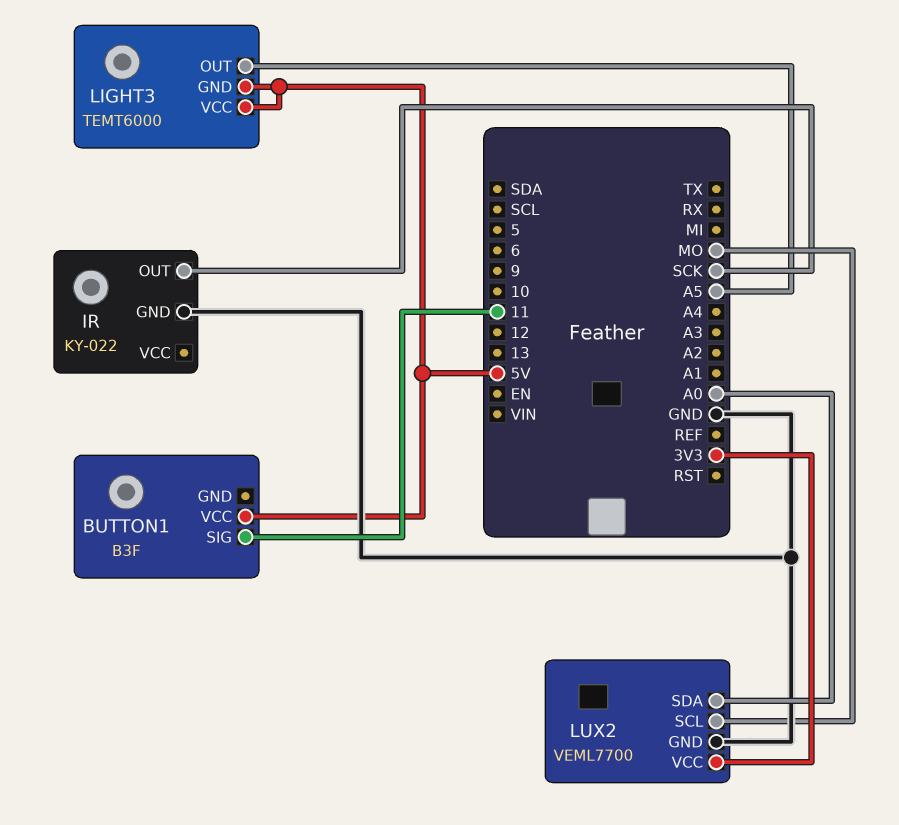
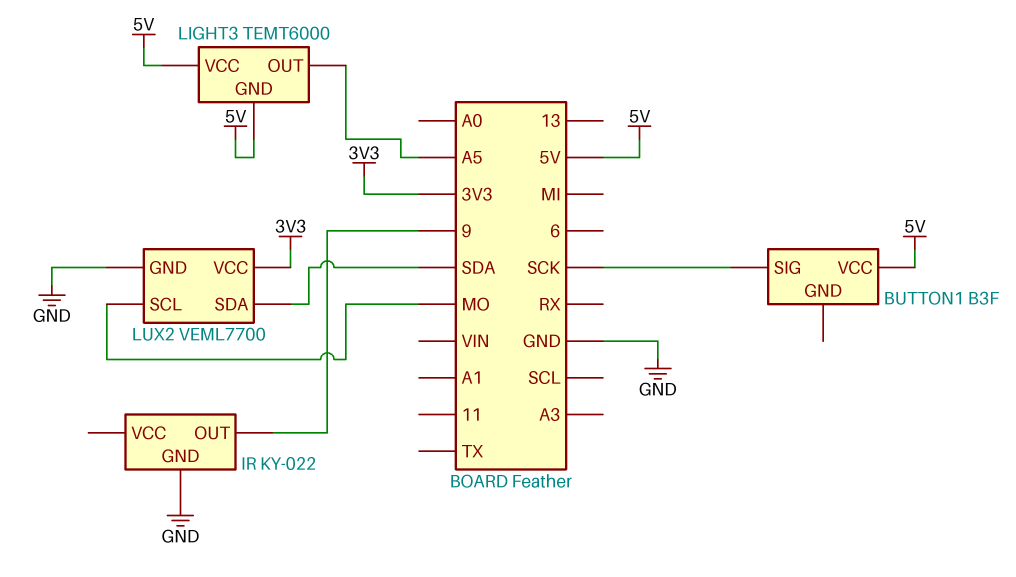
BUTTON1 pin SIG: 11 -> SCK
IR pin OUT: SCK -> 9
LUX2 pin SDA: A0 -> SDA

